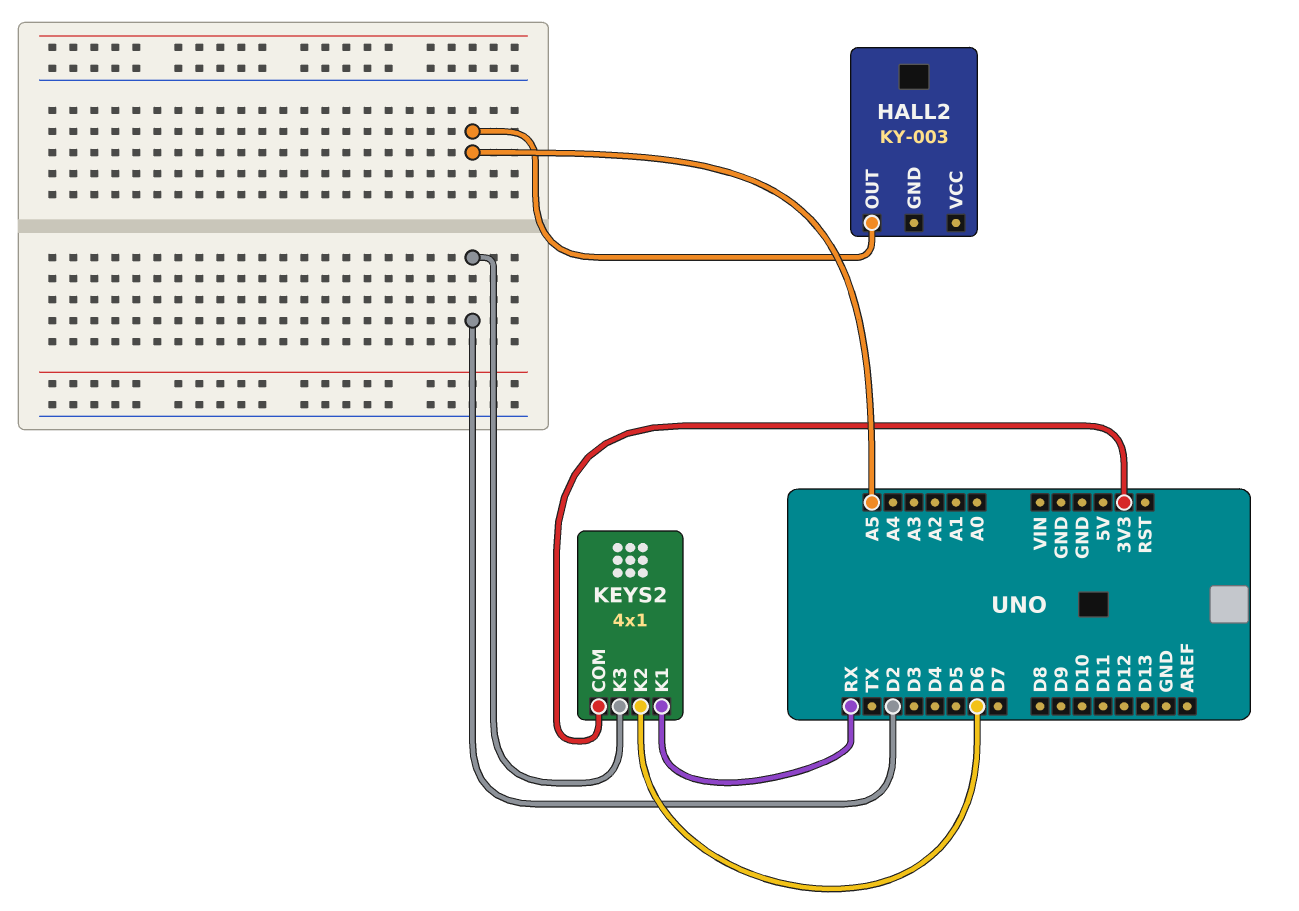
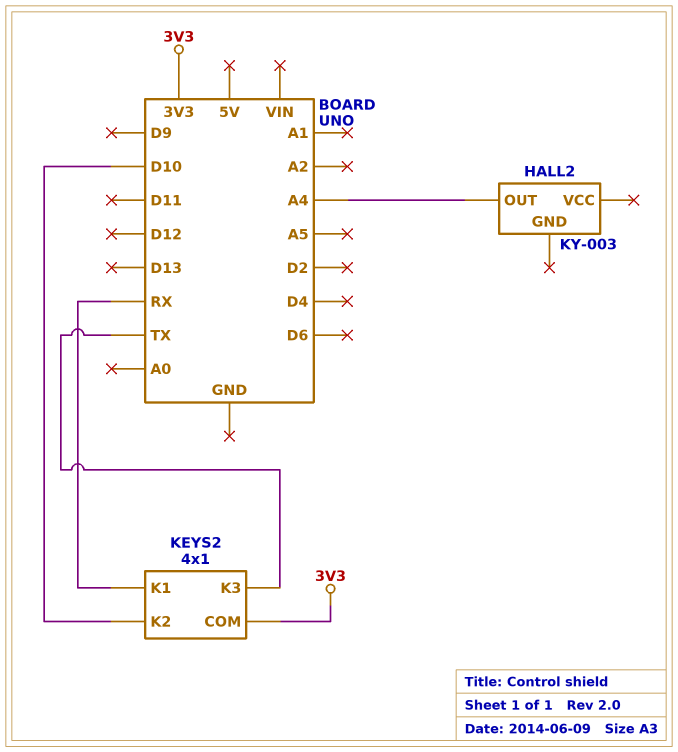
HALL2 pin OUT: A5 -> A4
KEYS2 pin K2: D6 -> D10
KEYS2 pin K3: D2 -> TX

